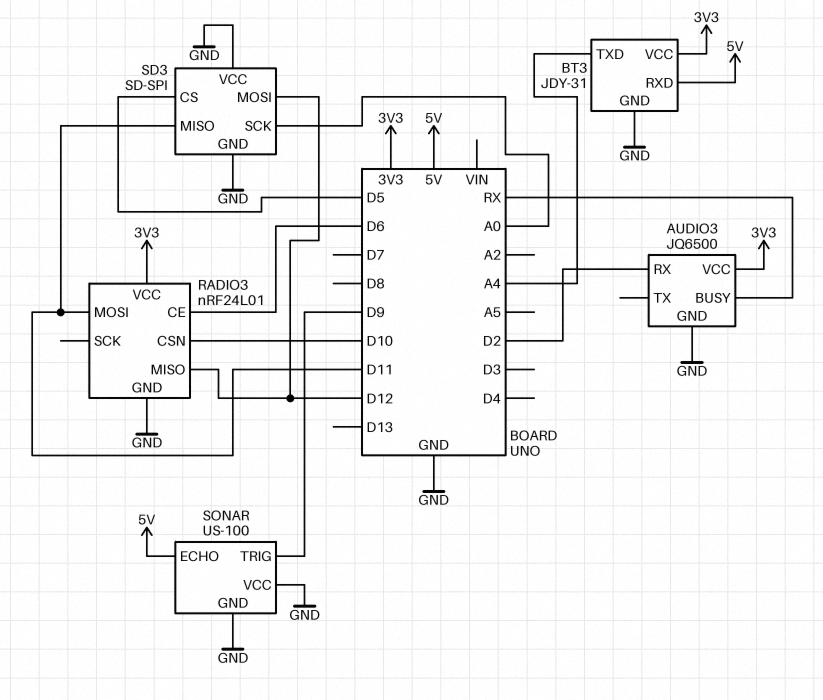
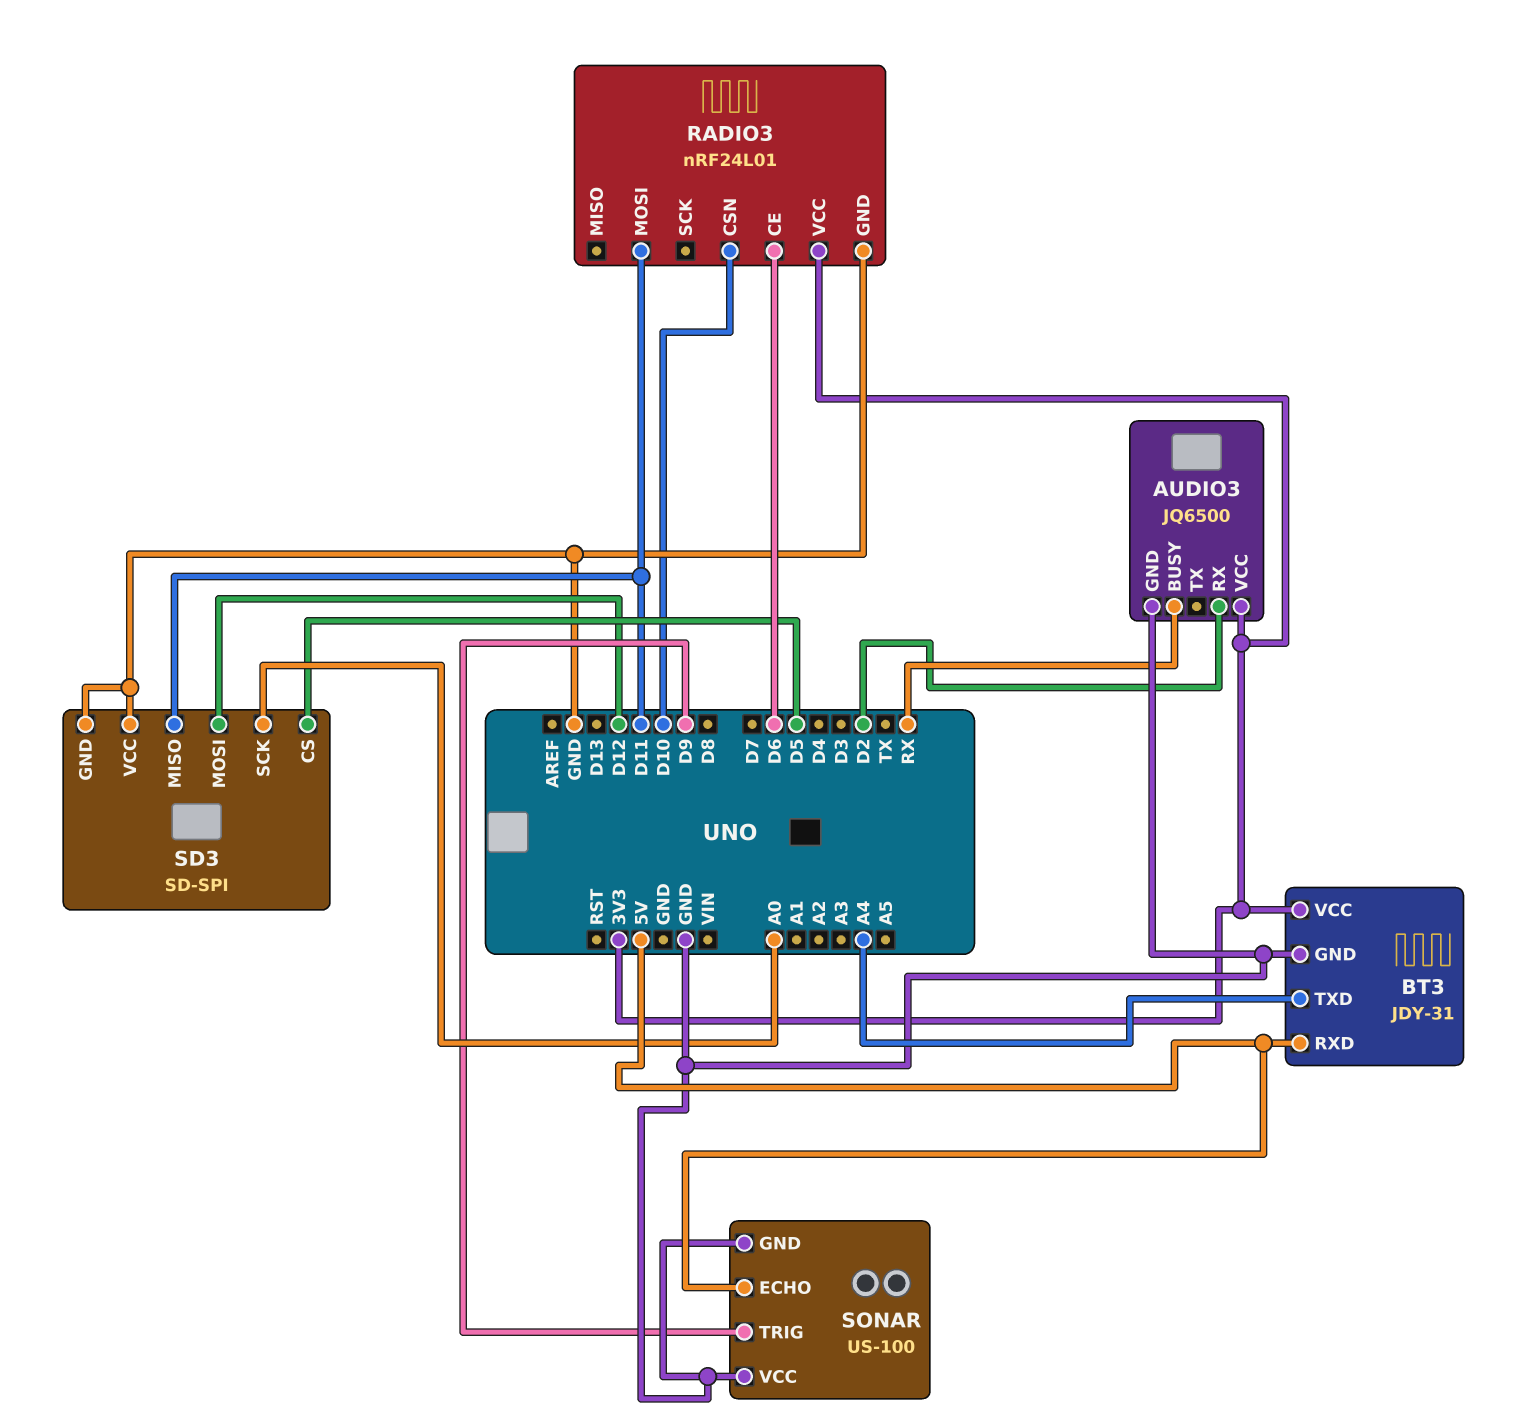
RADIO3 pin MISO: D12 -> none

